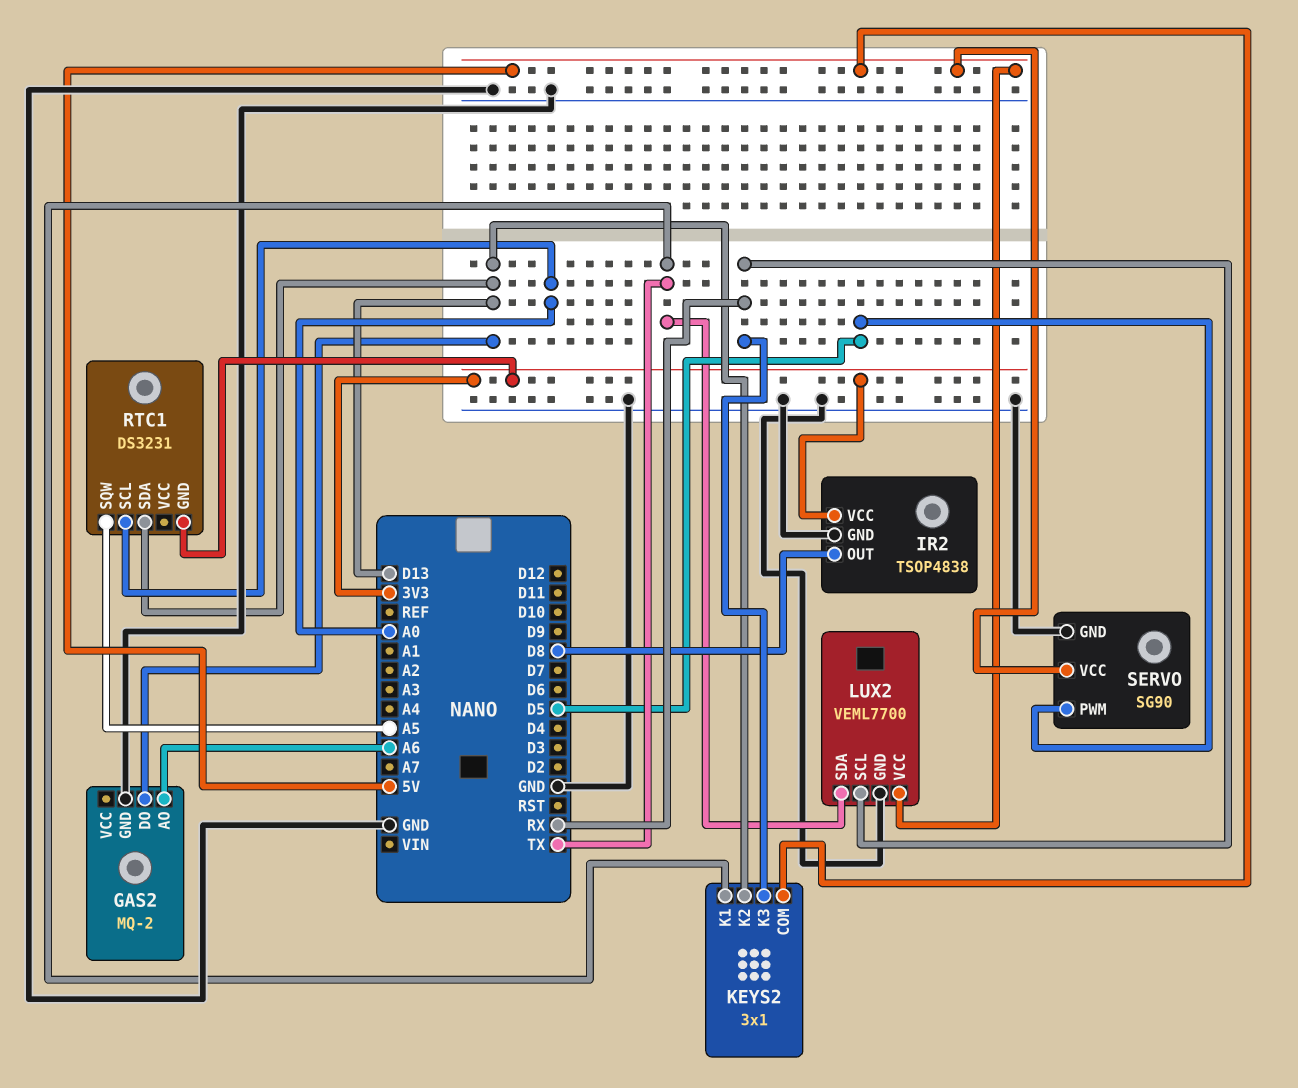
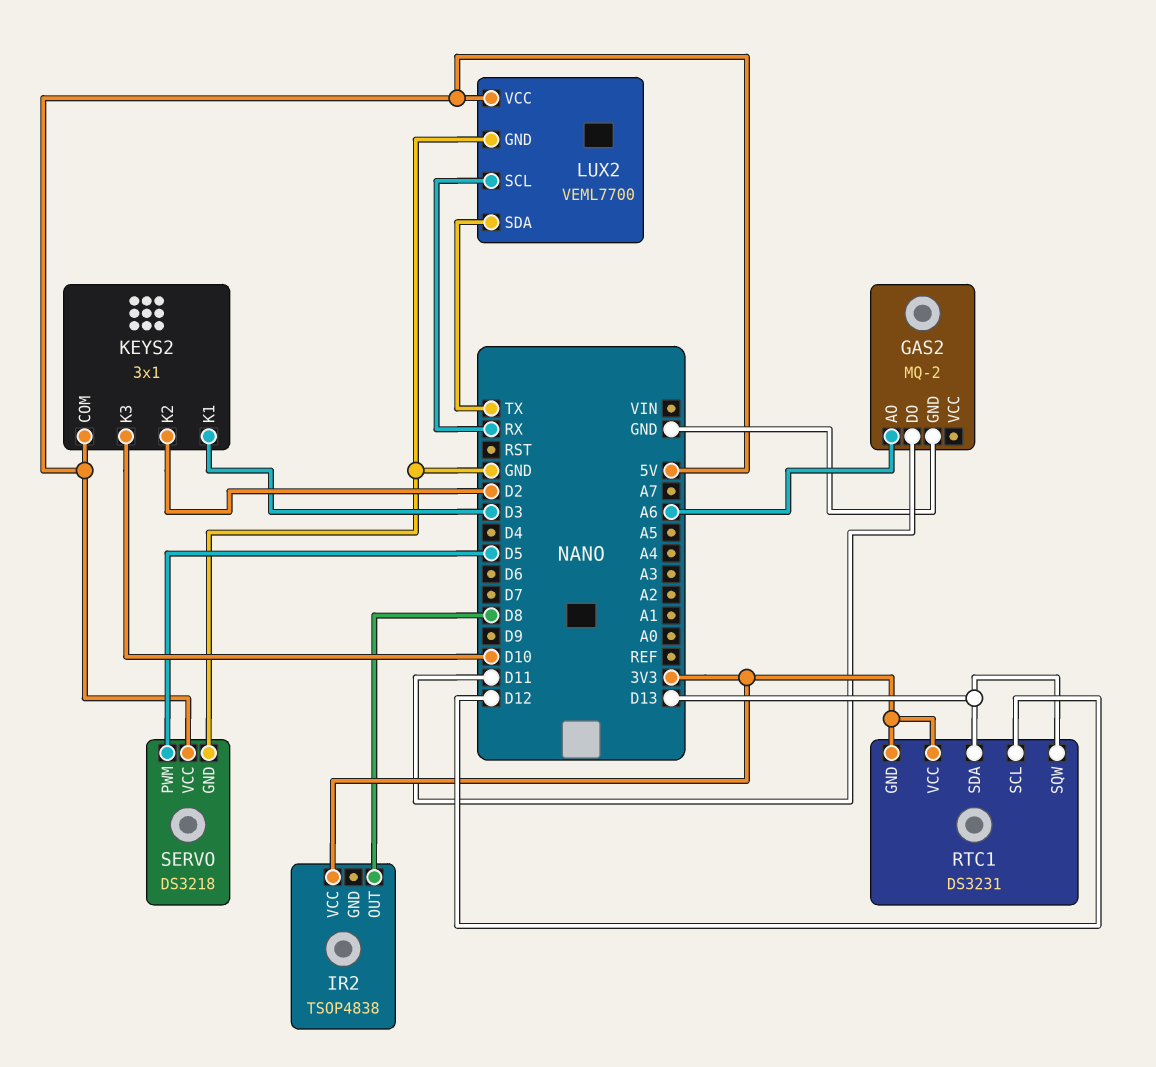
GAS2 pin DO: D13 -> D11
IR2 pin GND: GND -> none
KEYS2 pin K1: TX -> D3
KEYS2 pin K2: D13 -> D2
KEYS2 pin K3: RX -> D10
RTC1 pin SCL: A0 -> D12
RTC1 pin SQW: A5 -> D13
RTC1 pin VCC: none -> 3V3
SERVO: SG90 -> DS3218

